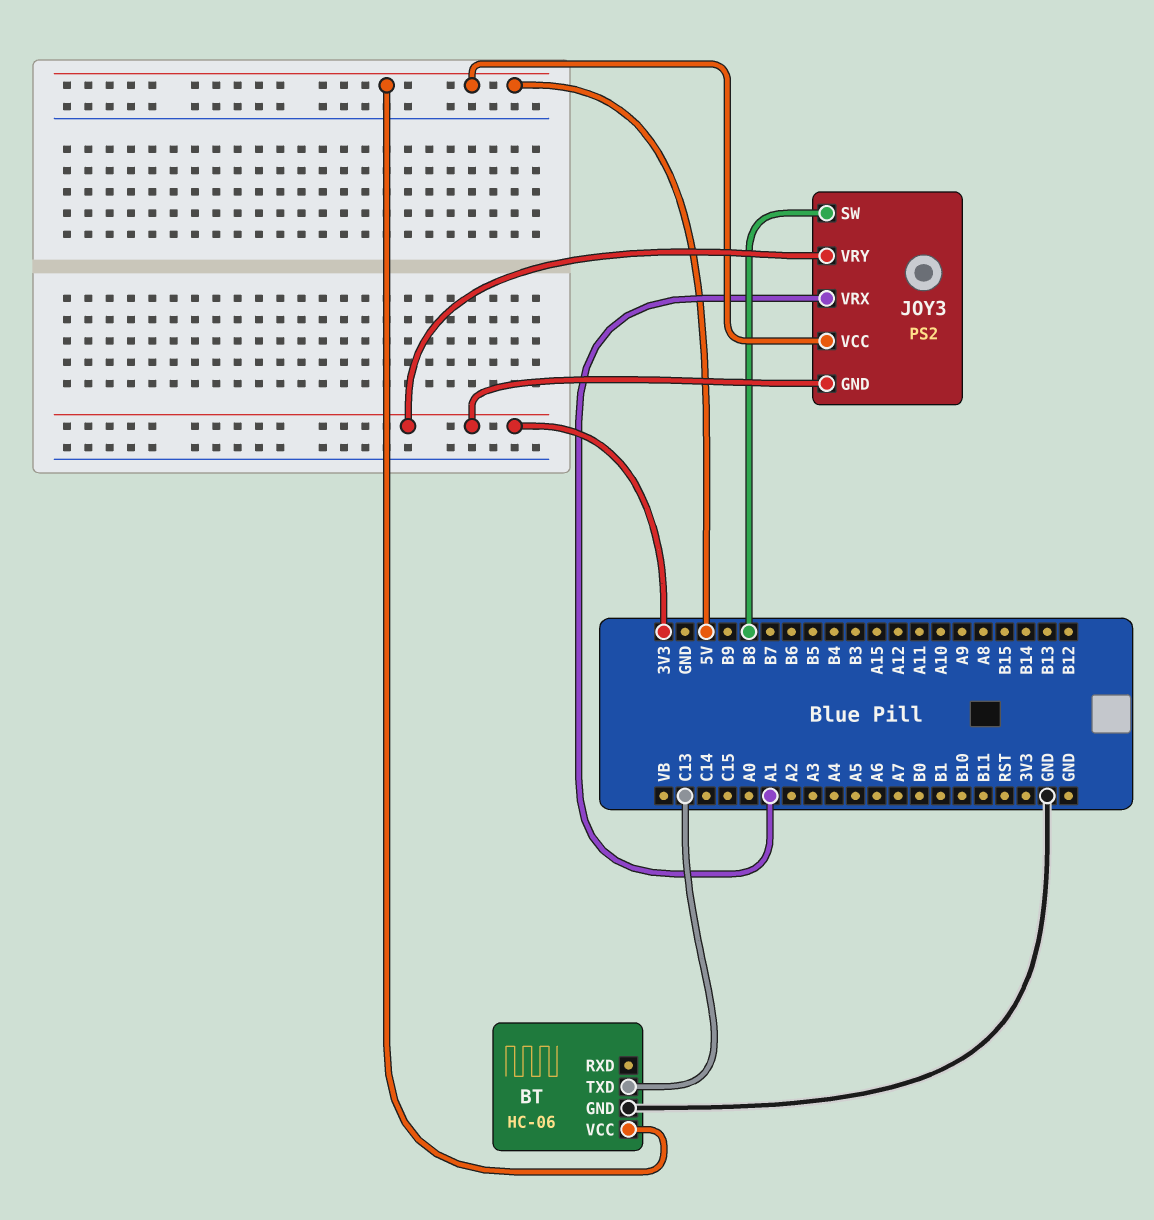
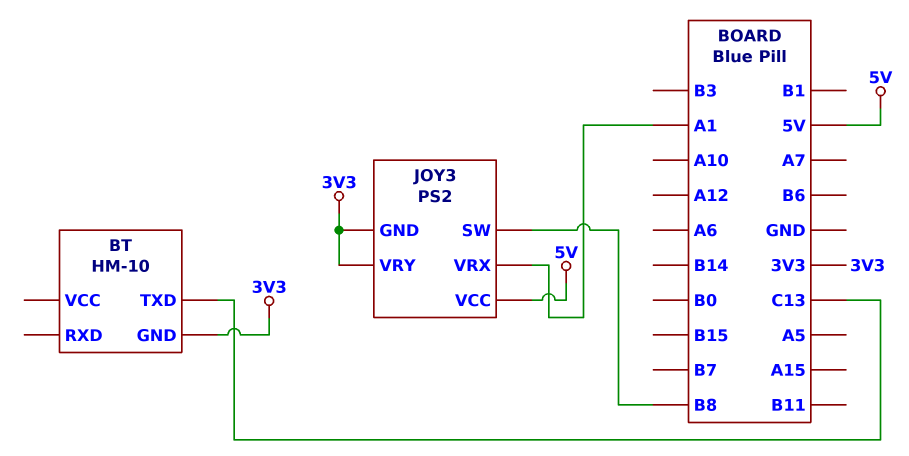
BT: HC-06 -> HM-10
BT pin GND: GND -> 3V3
BT pin VCC: 5V -> none

